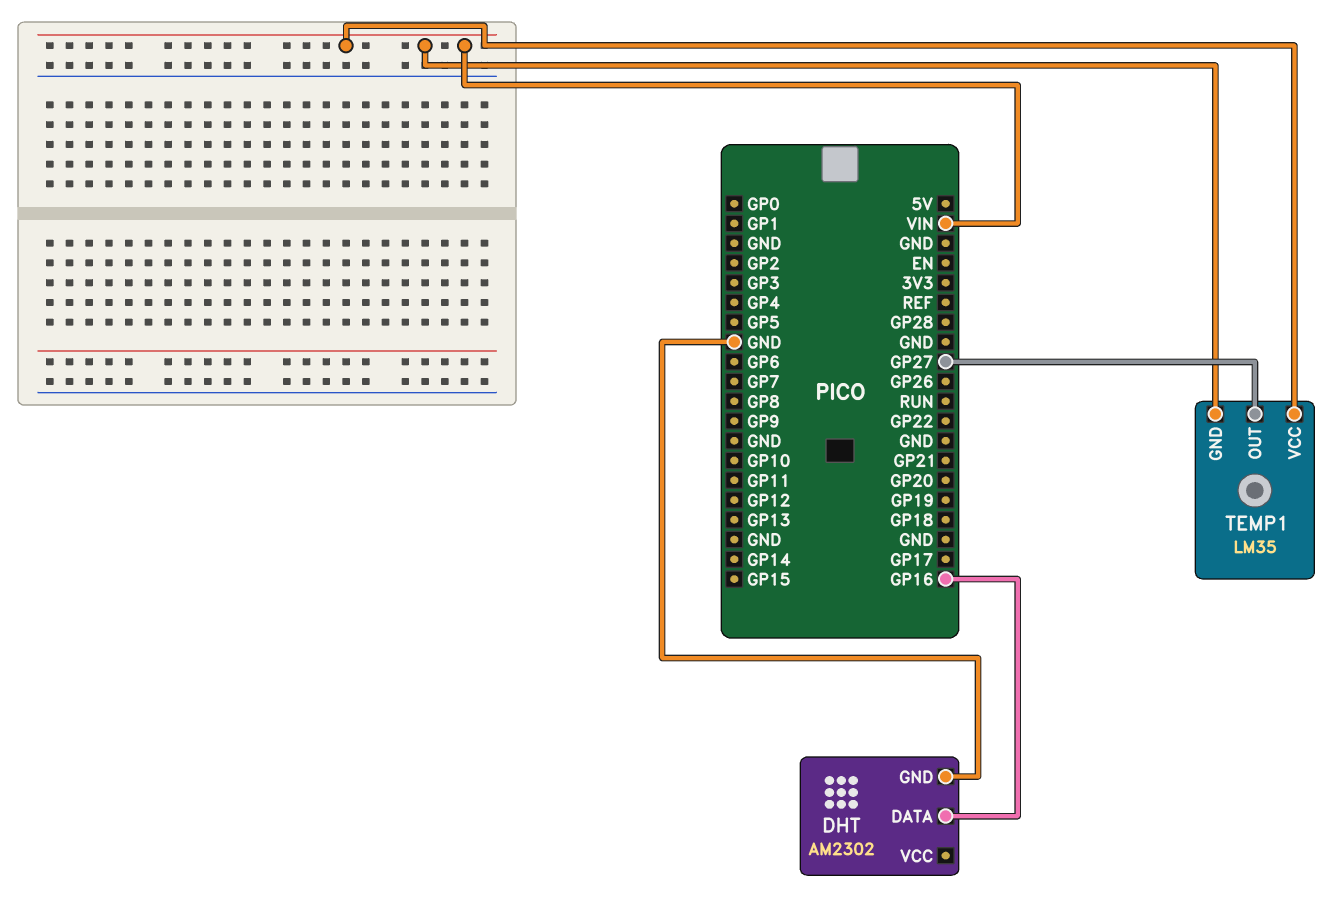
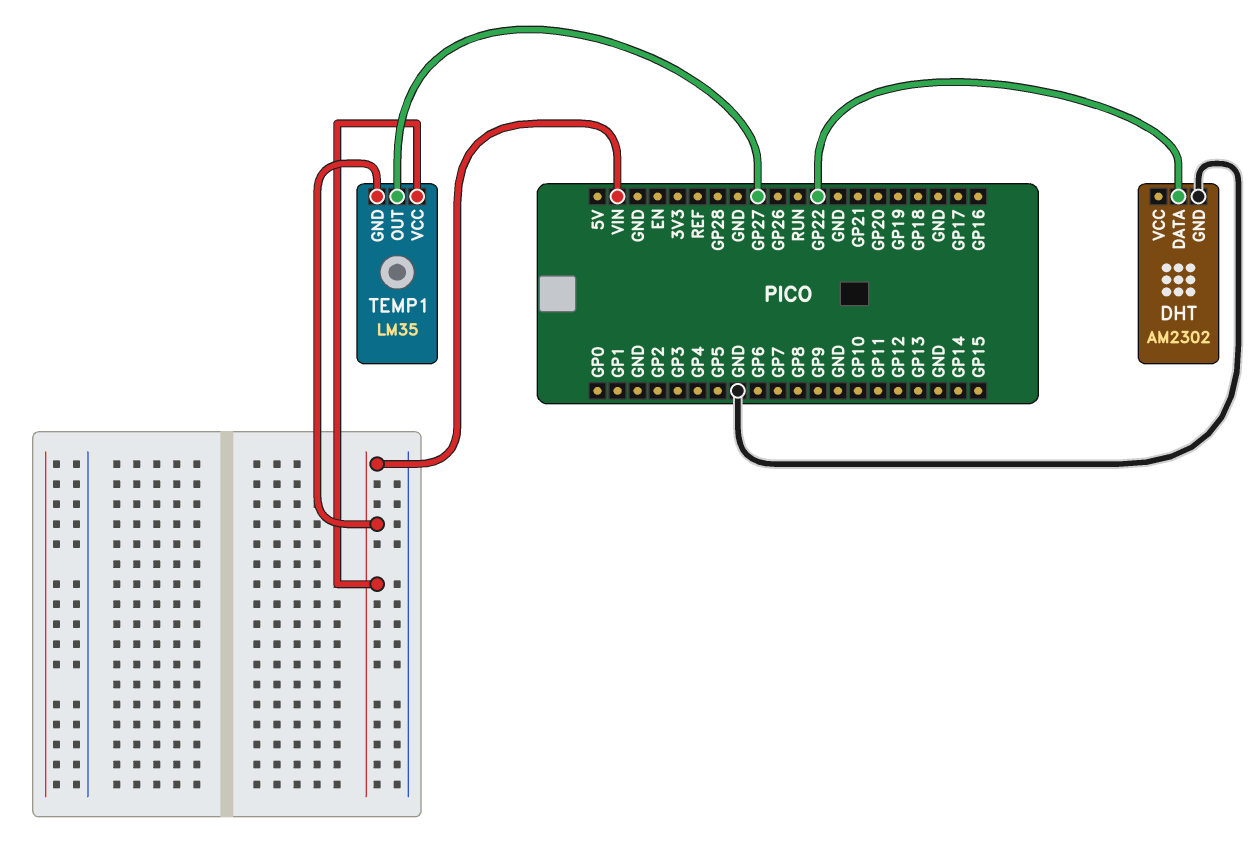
DHT pin DATA: GP16 -> GP22

